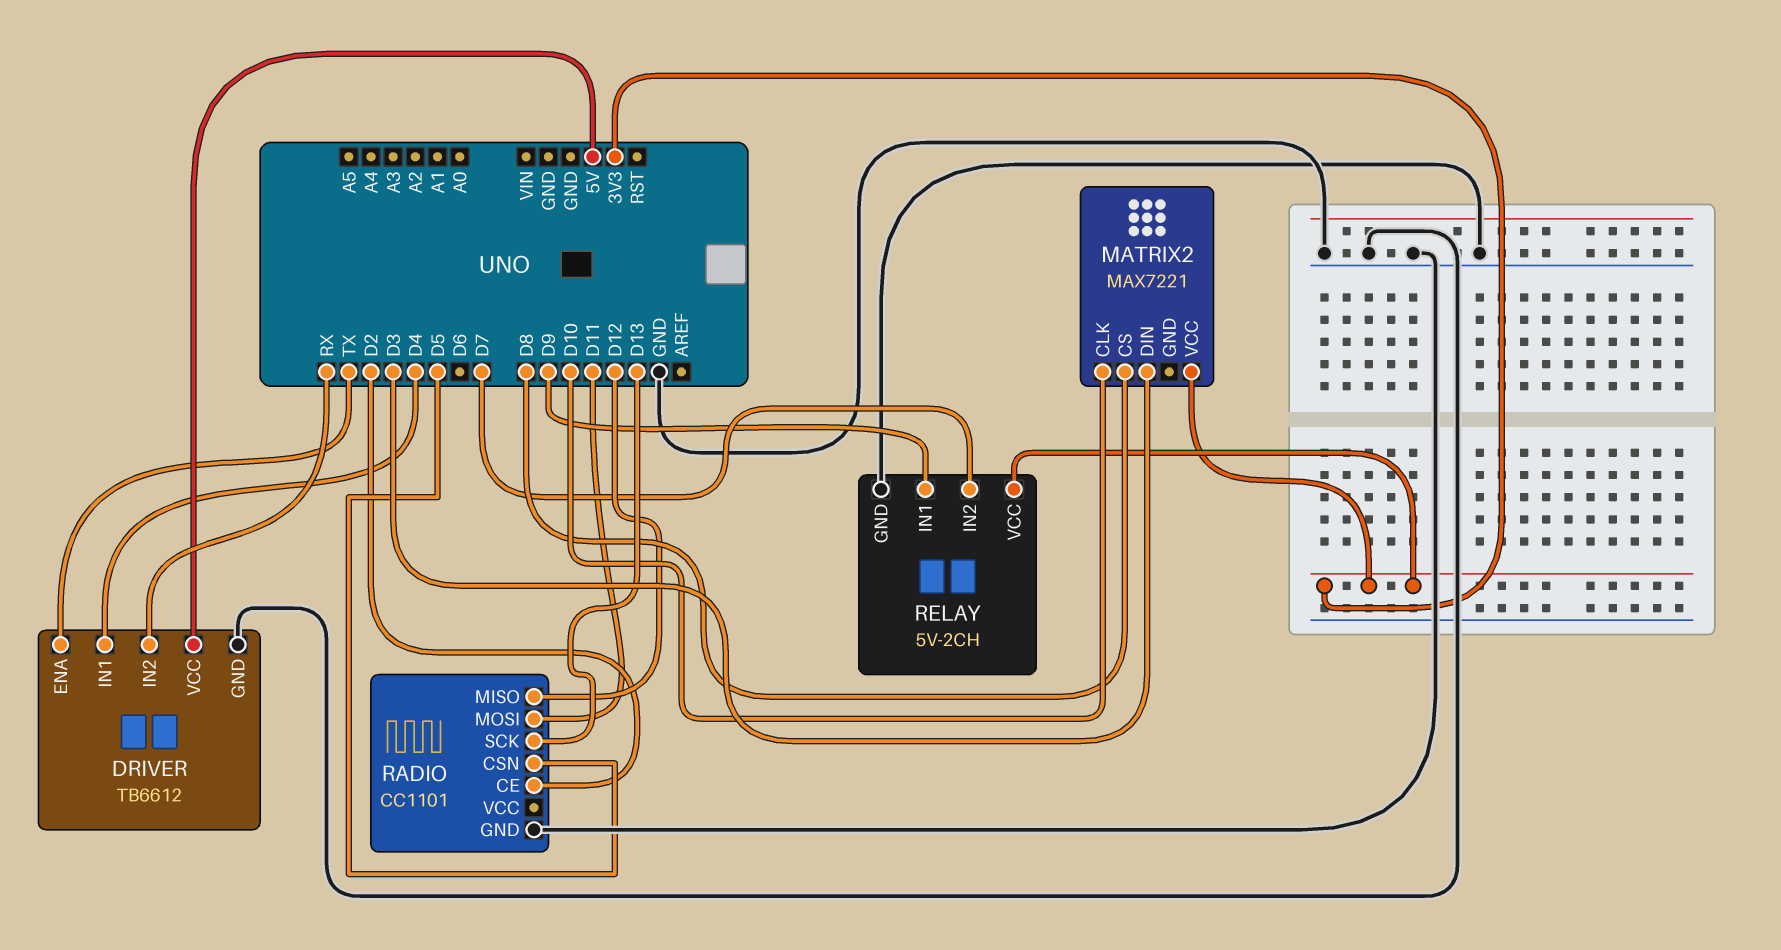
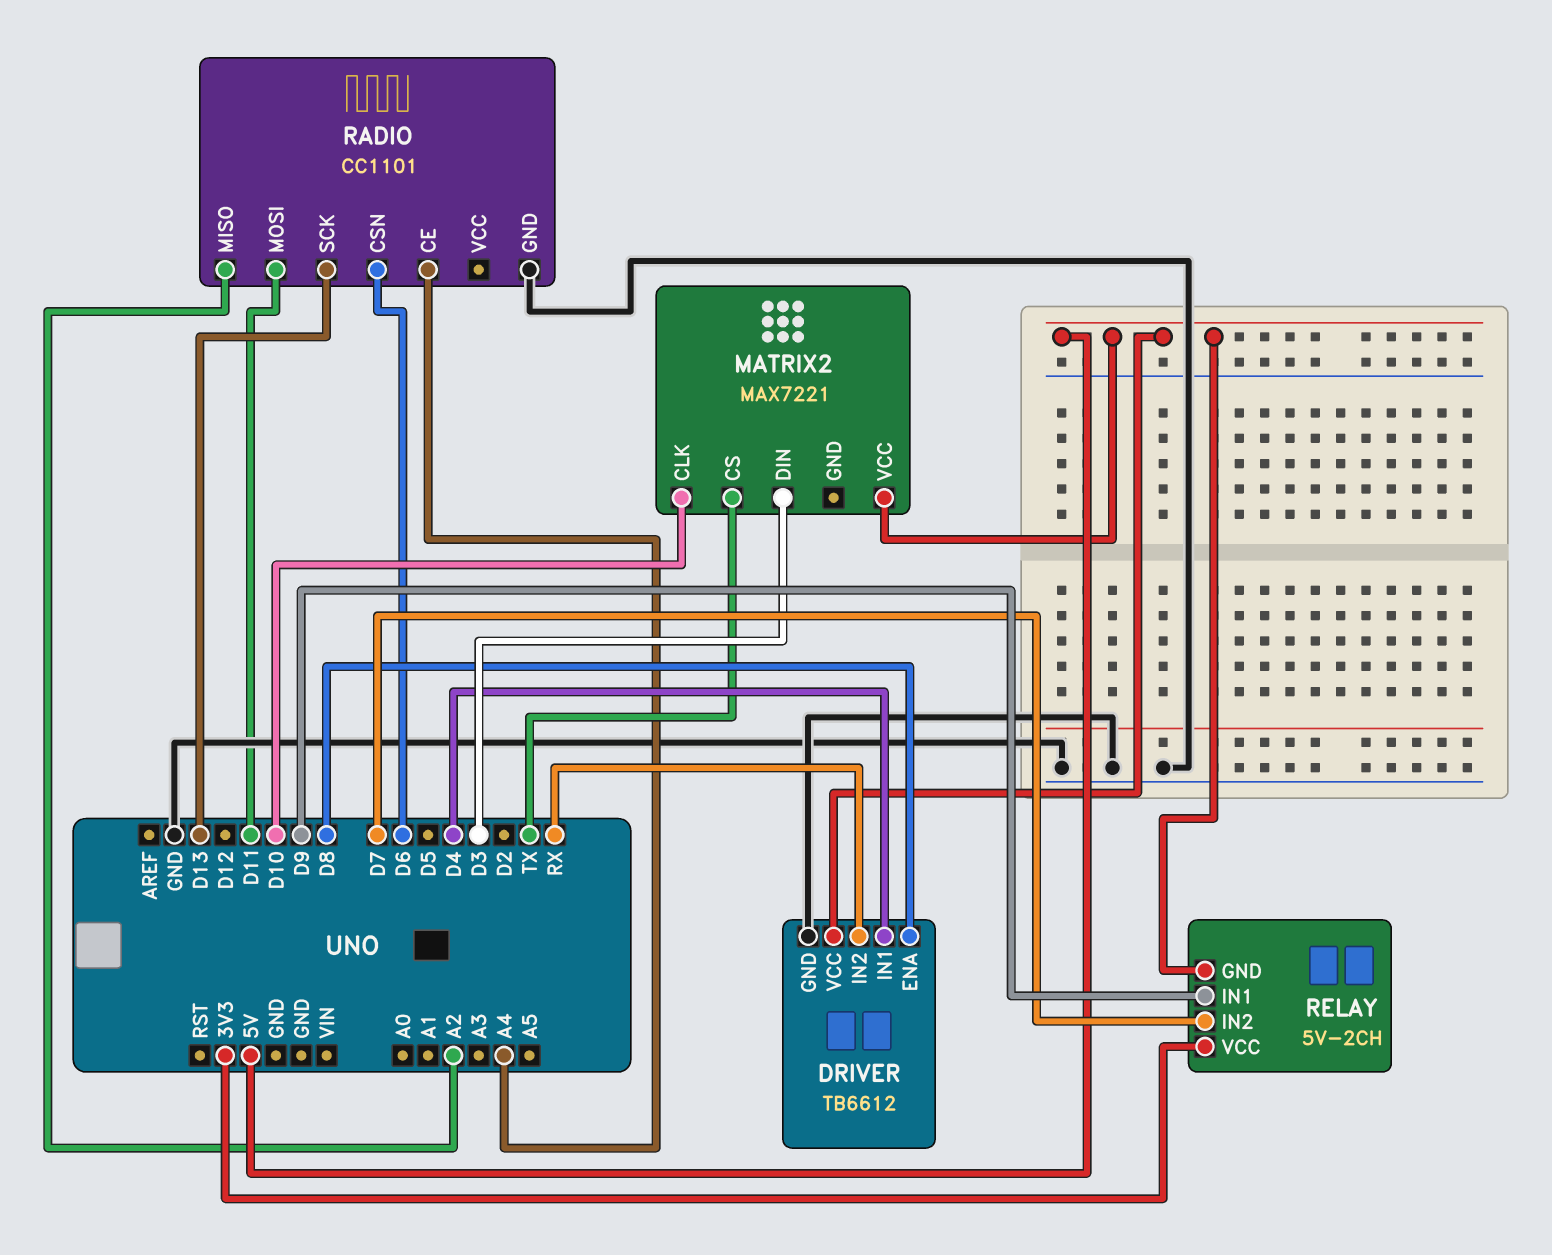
DRIVER pin ENA: TX -> D8
MATRIX2 pin CS: D8 -> TX
MATRIX2 pin VCC: 3V3 -> 5V
RADIO pin CE: D2 -> A4
RADIO pin CSN: D5 -> D6
RADIO pin MISO: D12 -> A2
RELAY pin GND: GND -> 5V

